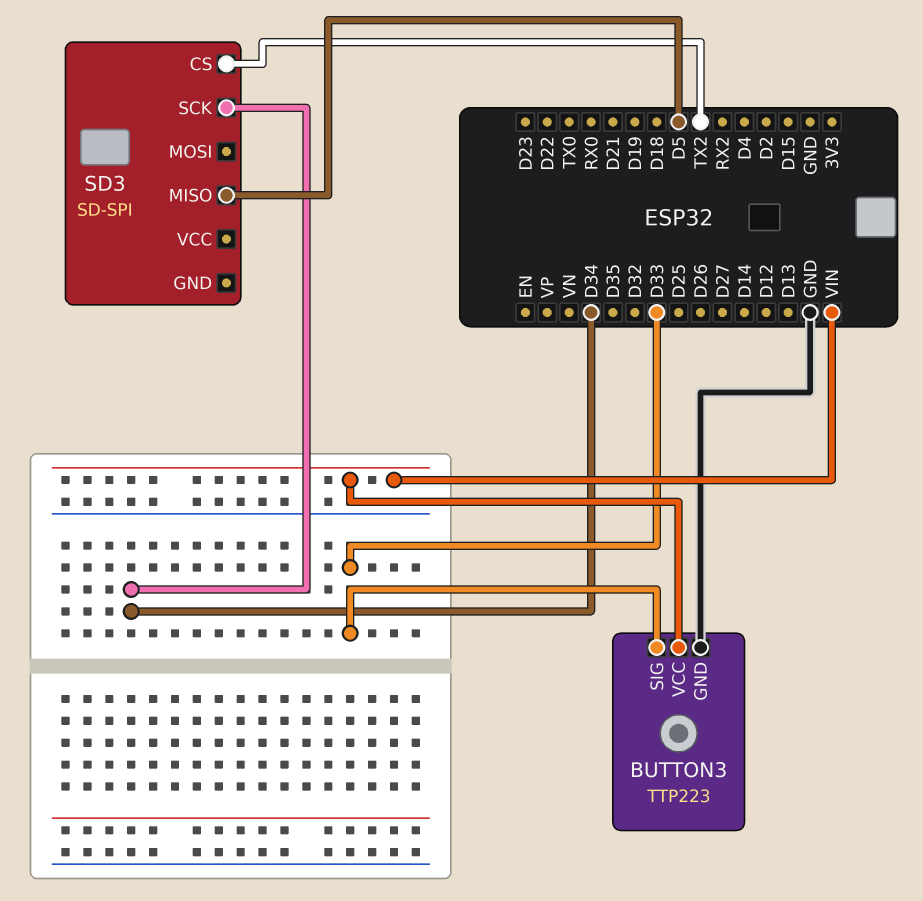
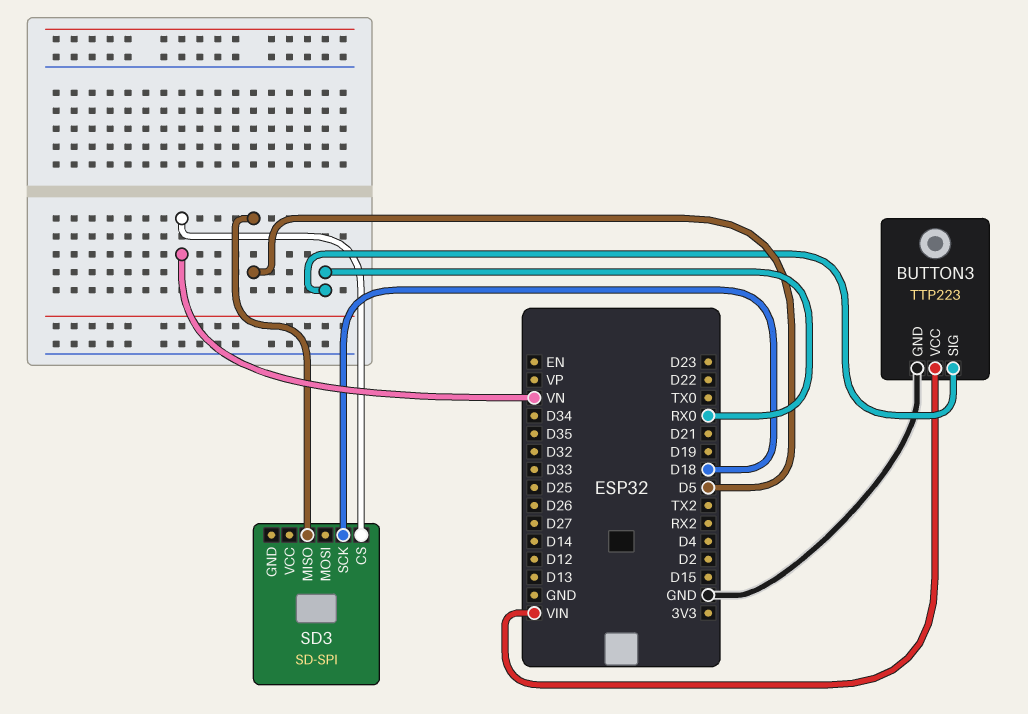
BUTTON3 pin SIG: D33 -> RX0
SD3 pin CS: TX2 -> VN
SD3 pin SCK: D34 -> D18

